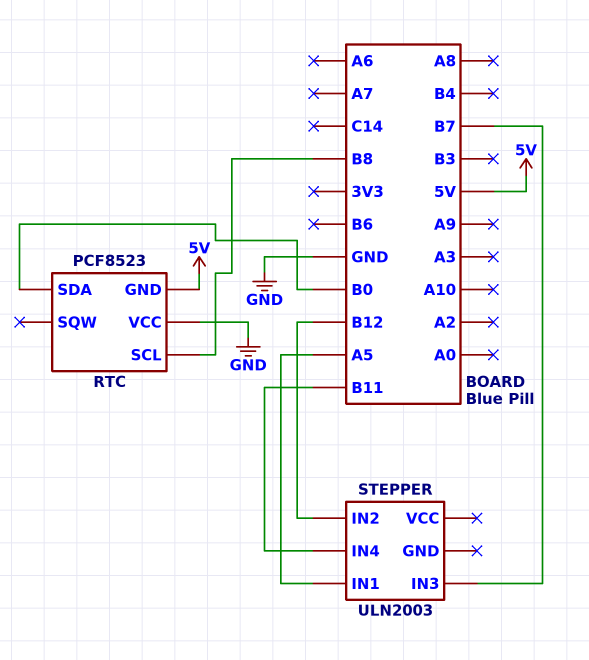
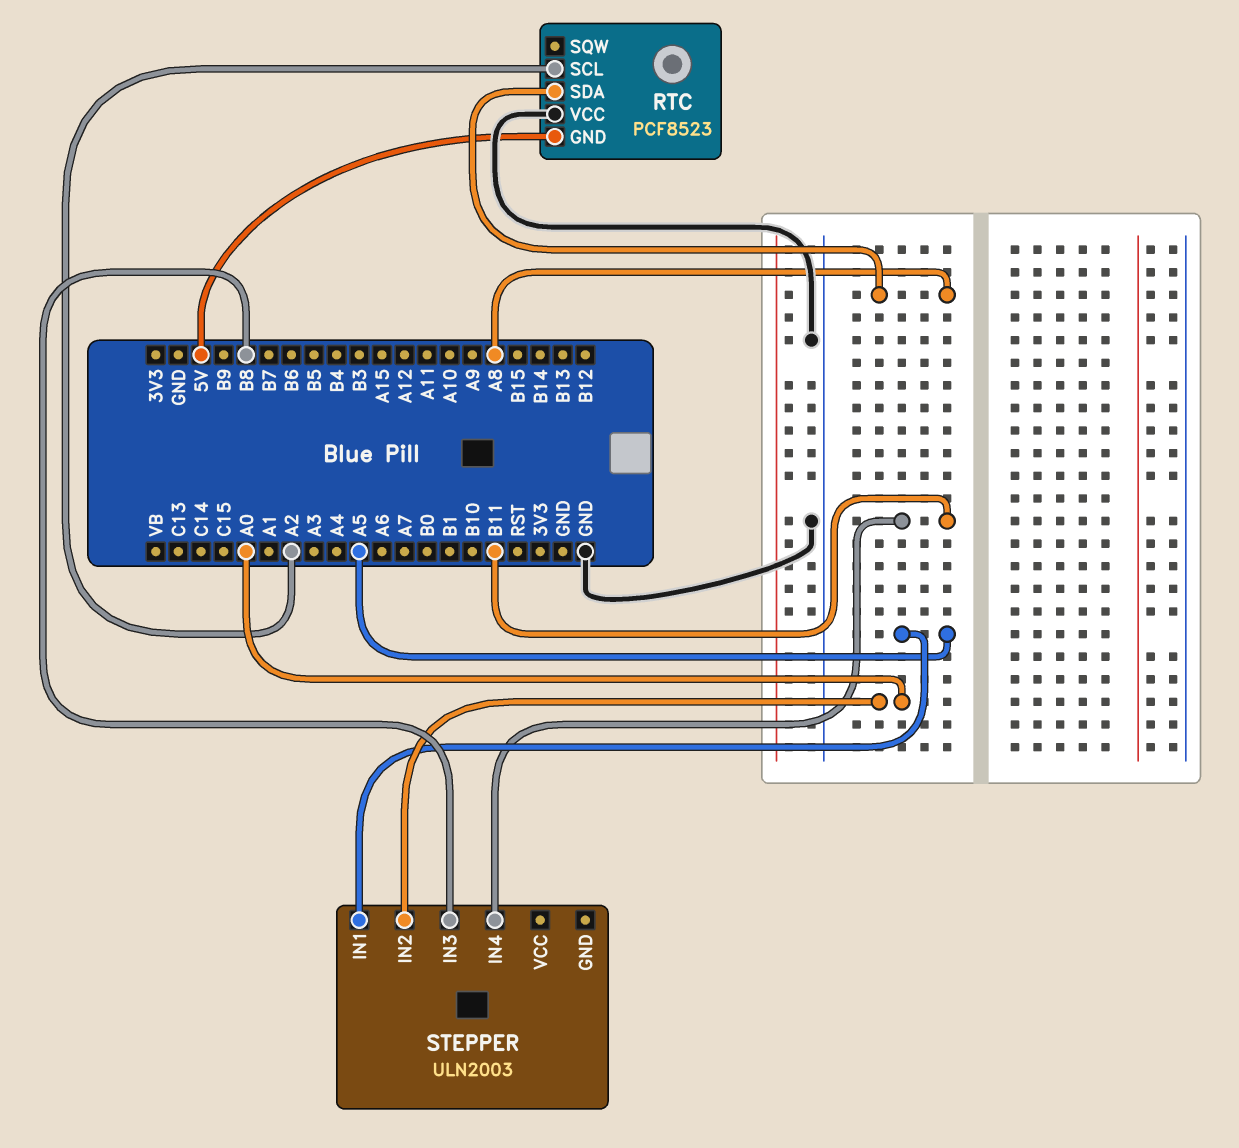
RTC pin SCL: B8 -> A2
RTC pin SDA: B0 -> A8
STEPPER pin IN2: B12 -> A0
STEPPER pin IN3: B7 -> B8

